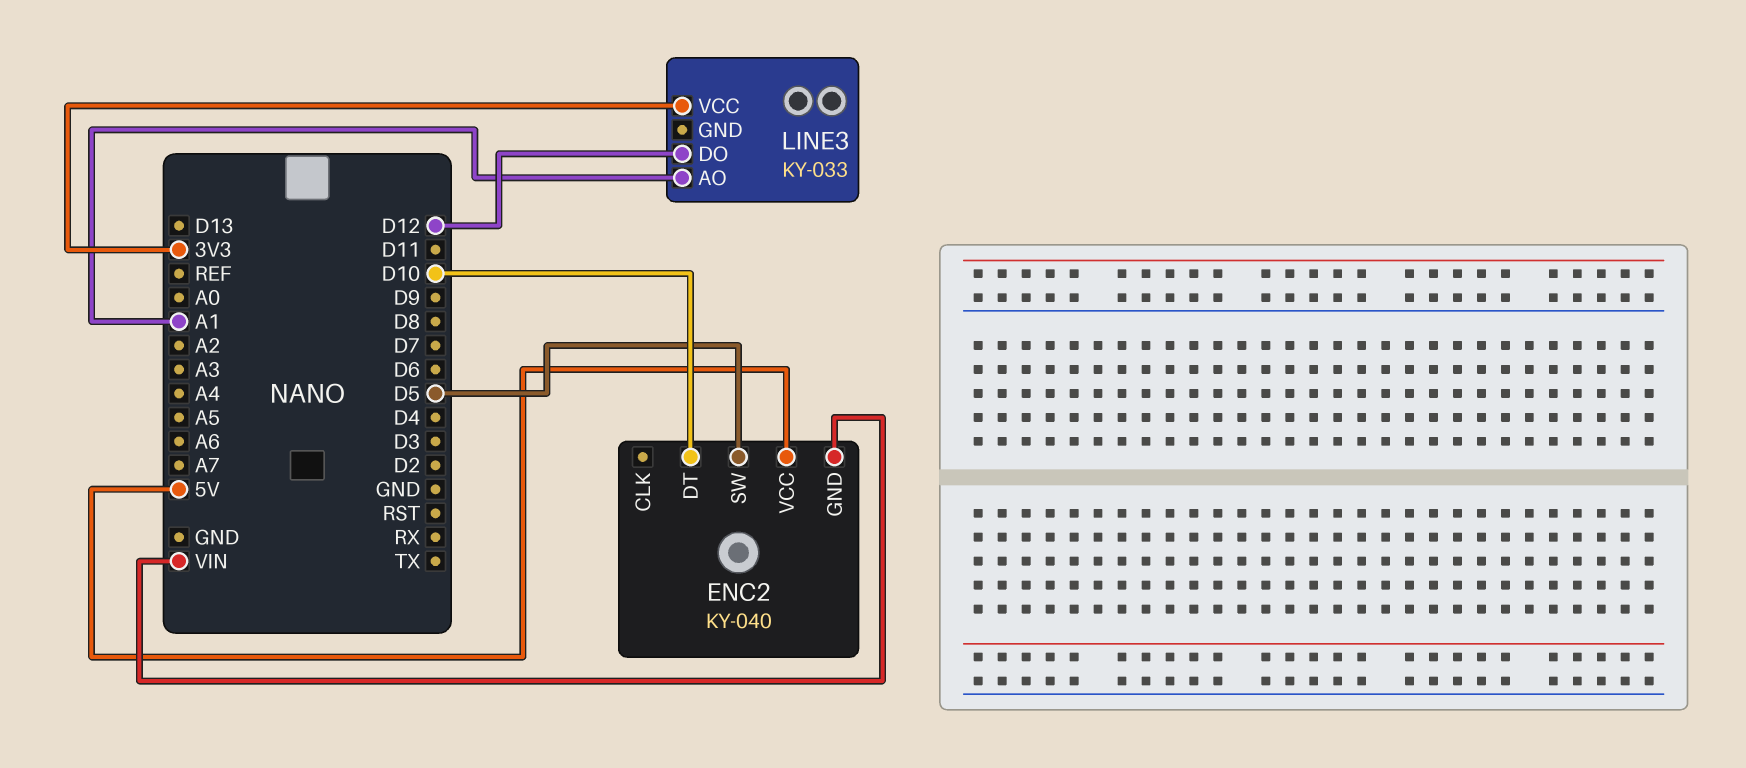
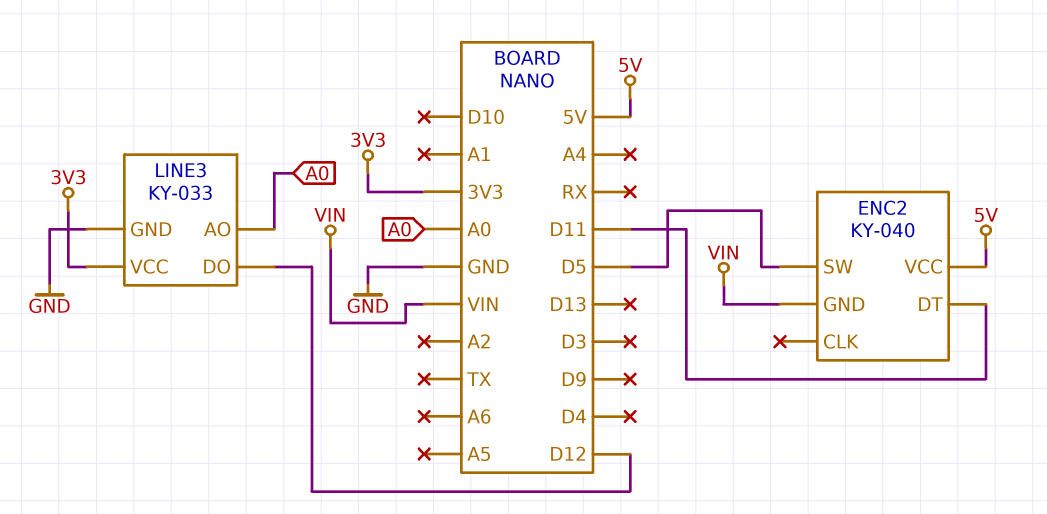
ENC2 pin DT: D10 -> D11
LINE3 pin AO: A1 -> A0
LINE3 pin GND: none -> GND

